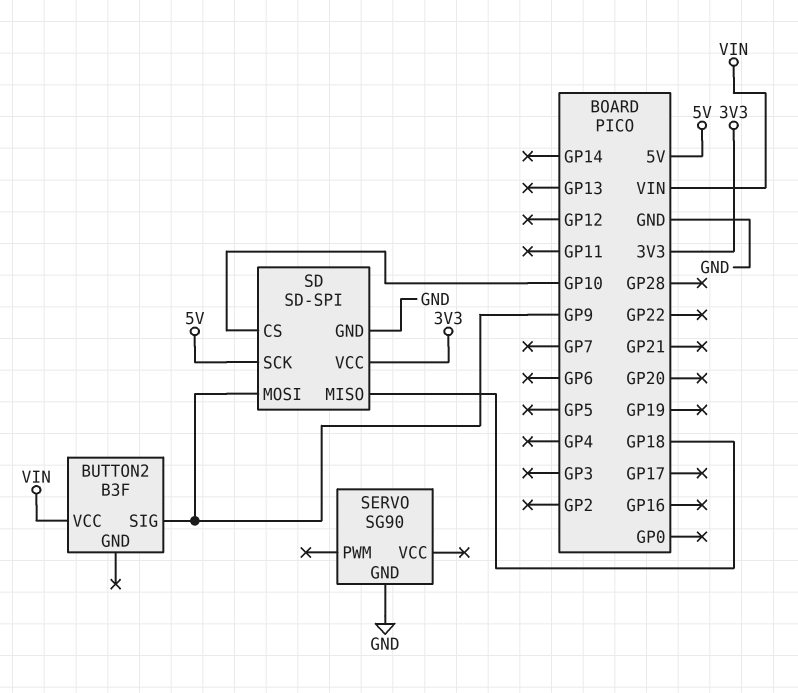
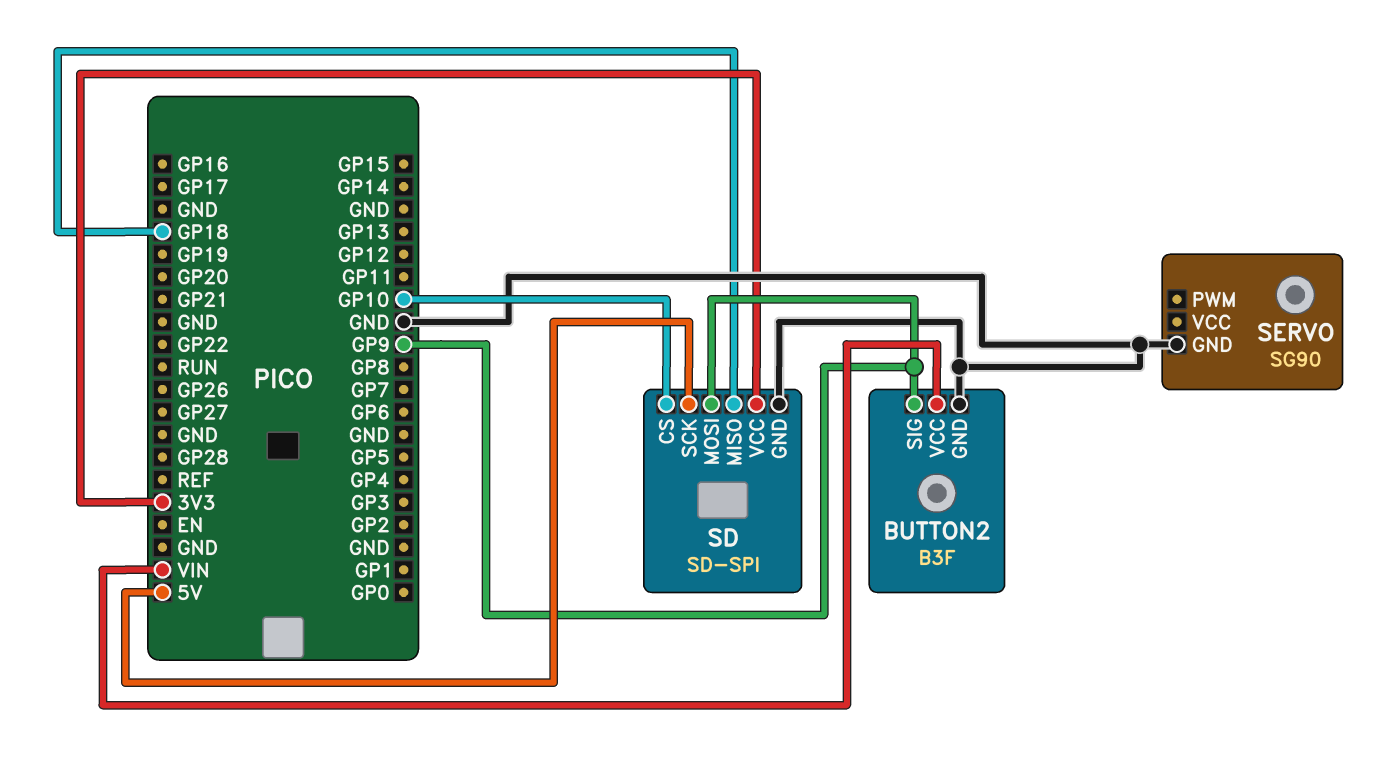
BUTTON2 pin GND: none -> GND

